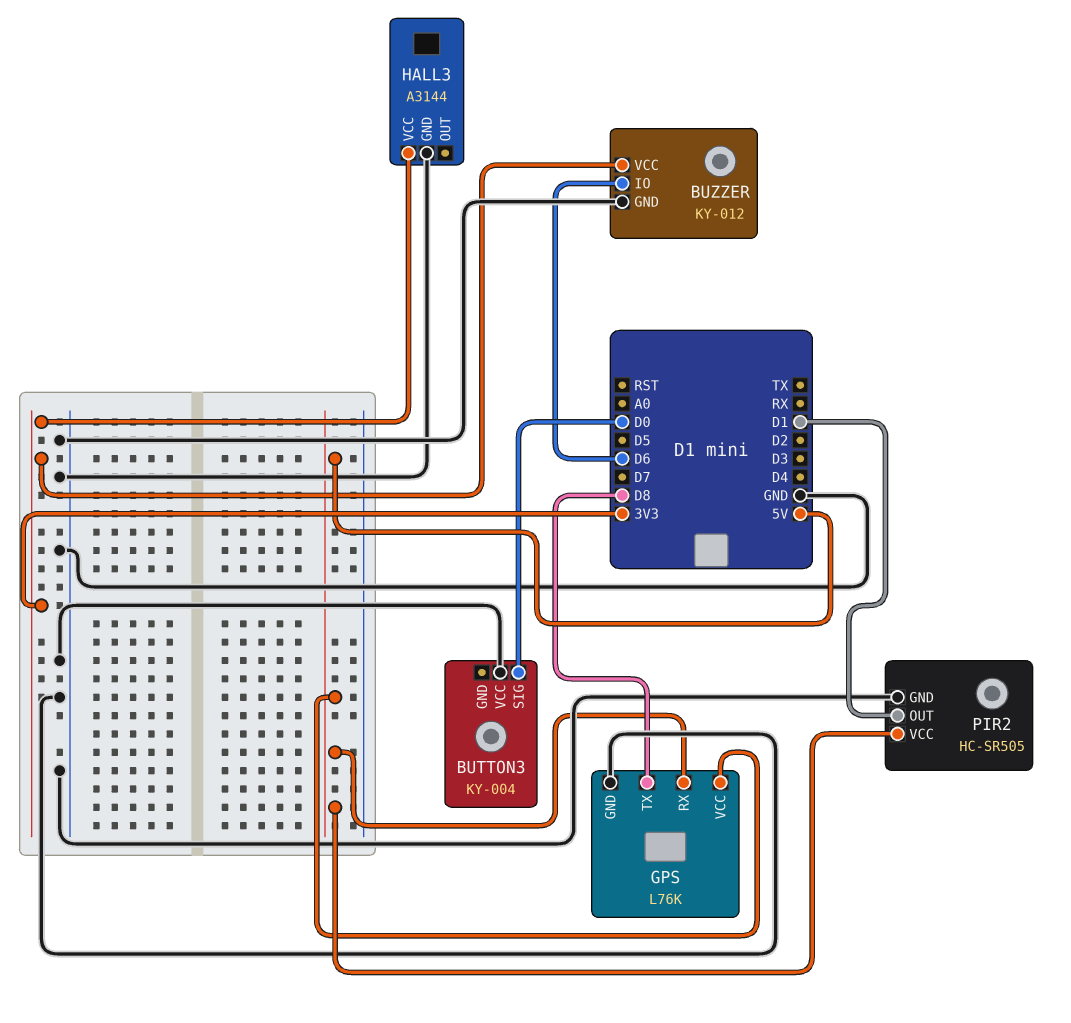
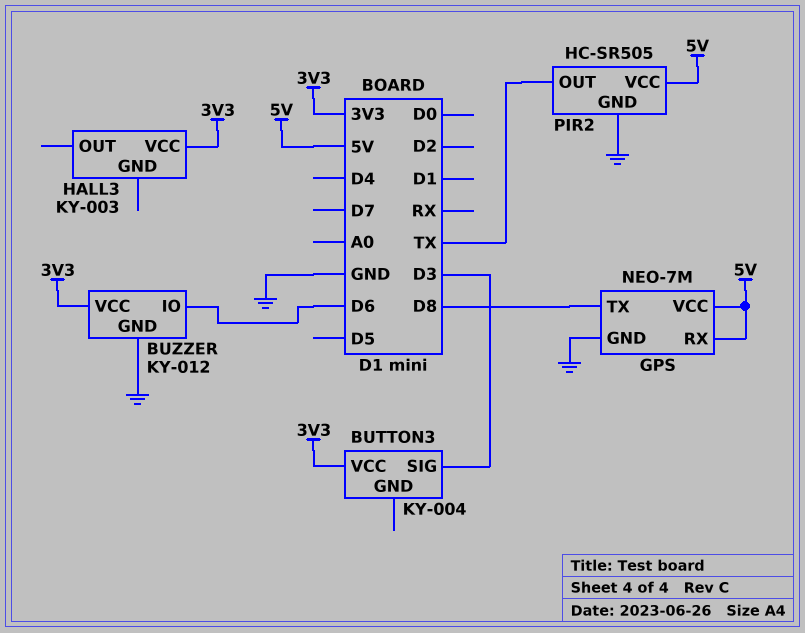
BUTTON3 pin SIG: D0 -> D3
BUTTON3 pin VCC: GND -> 3V3
GPS: L76K -> NEO-7M
HALL3: A3144 -> KY-003
HALL3 pin GND: GND -> none
PIR2 pin OUT: D1 -> TX

